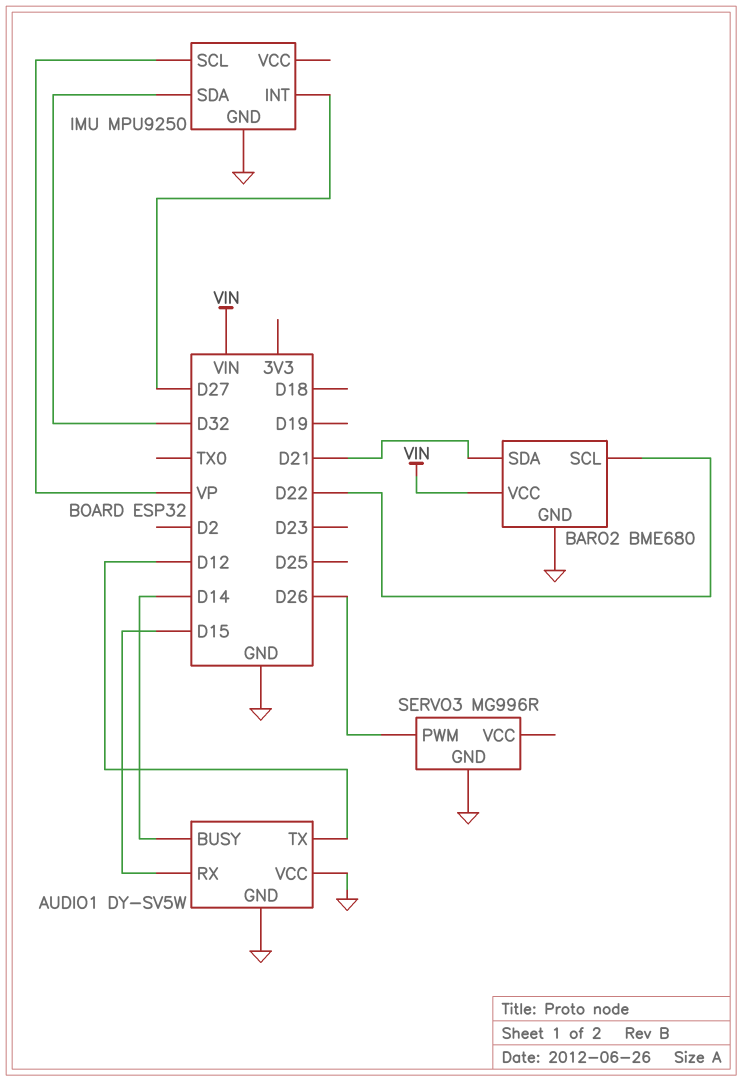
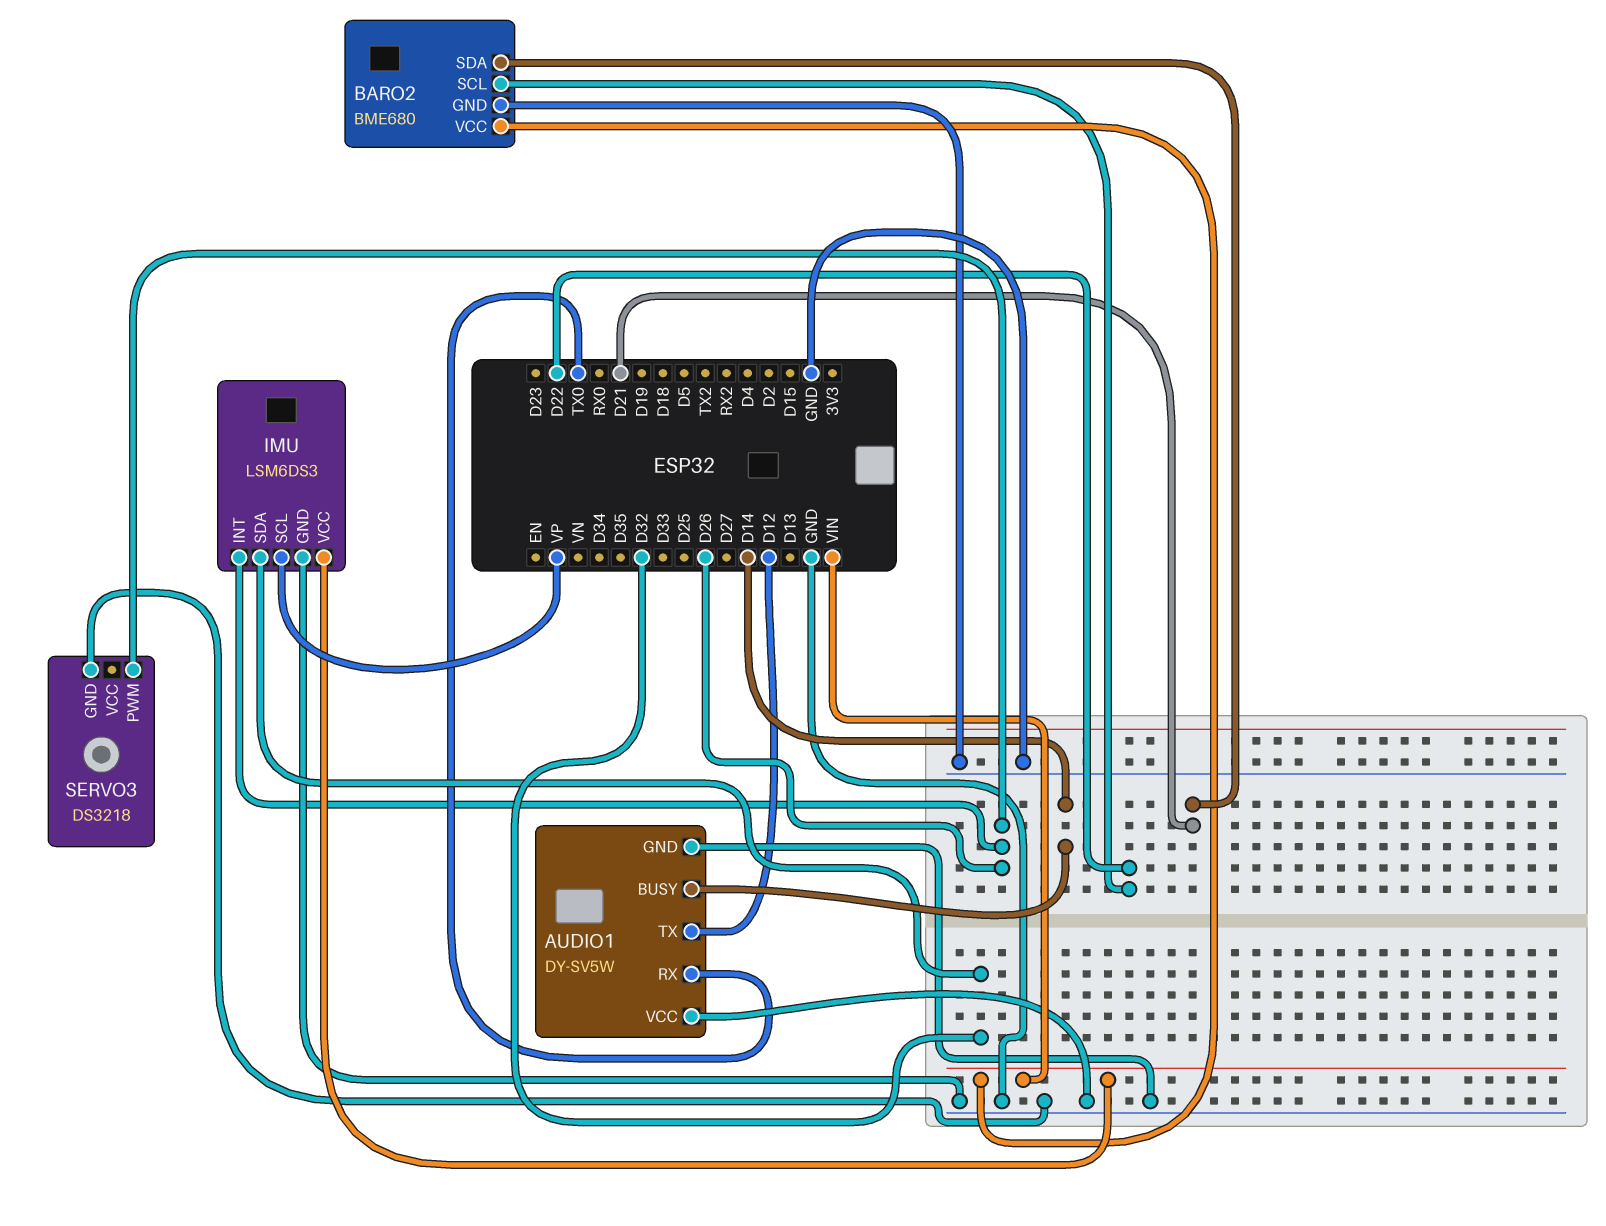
AUDIO1 pin RX: D15 -> TX0
IMU: MPU9250 -> LSM6DS3
IMU pin INT: D27 -> D26
IMU pin VCC: none -> VIN
SERVO3: MG996R -> DS3218

